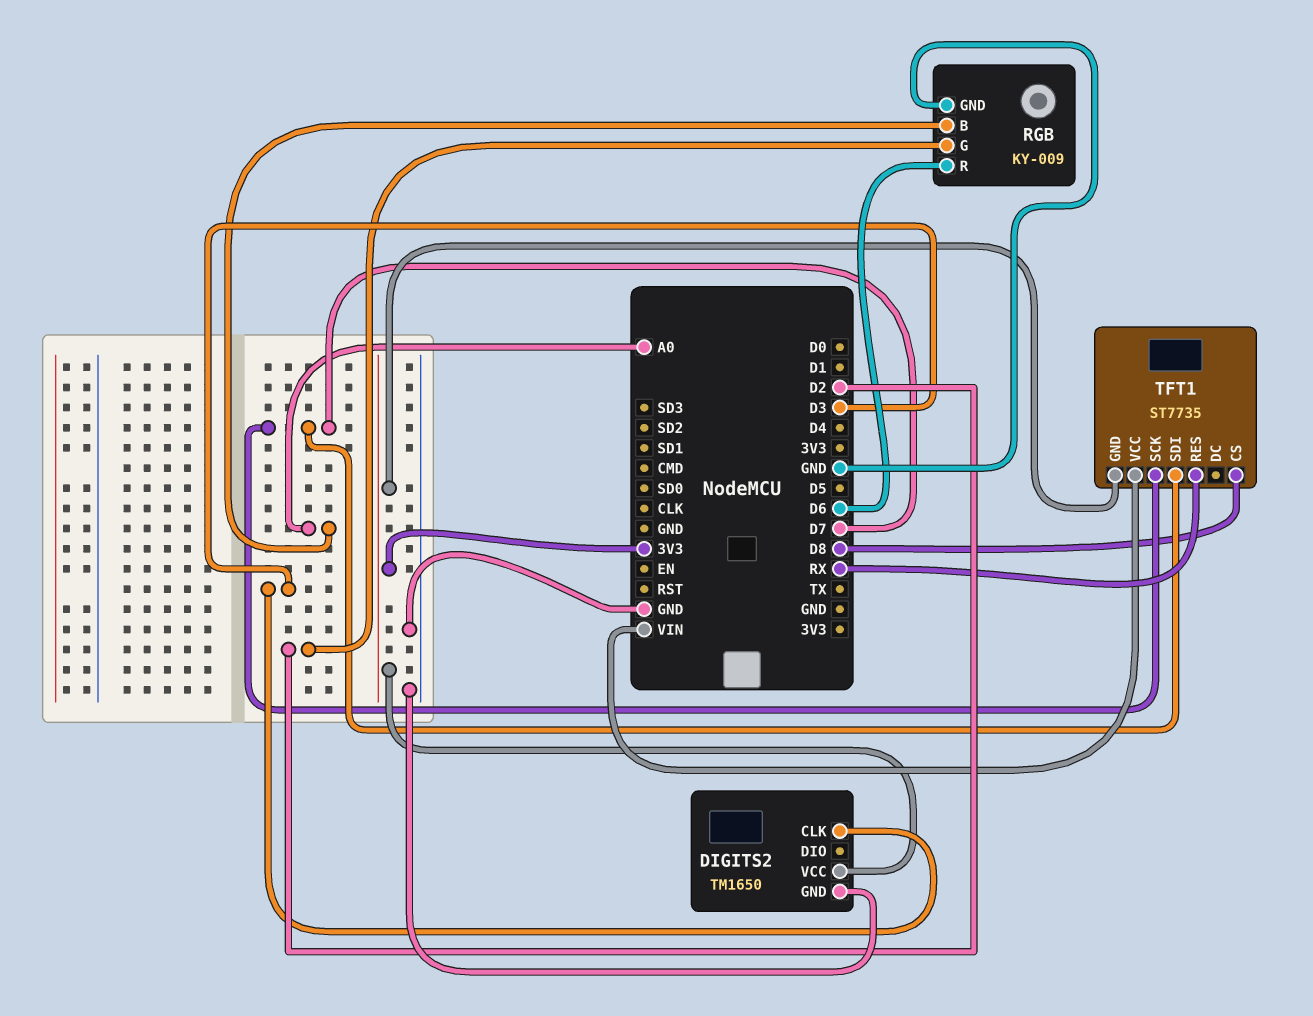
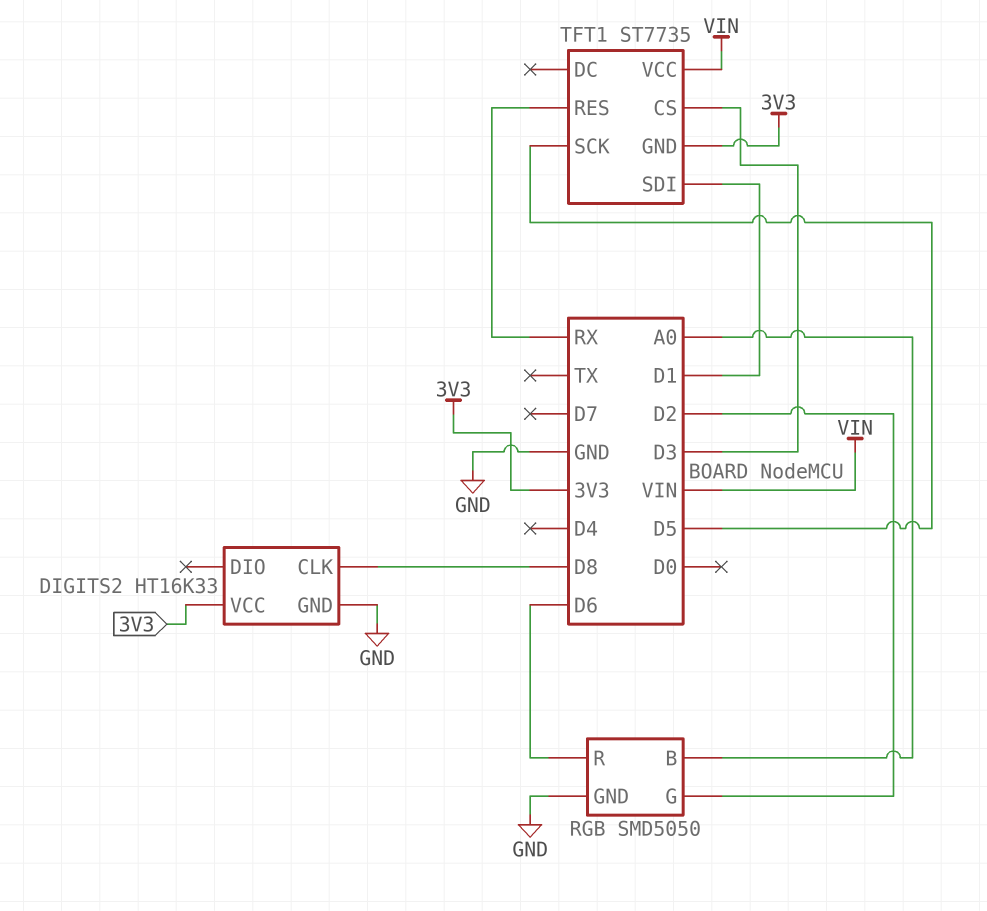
DIGITS2: TM1650 -> HT16K33
DIGITS2 pin CLK: D3 -> D8
RGB: KY-009 -> SMD5050
TFT1 pin CS: D8 -> D3
TFT1 pin SCK: D7 -> D5
TFT1 pin SDI: D7 -> D1

